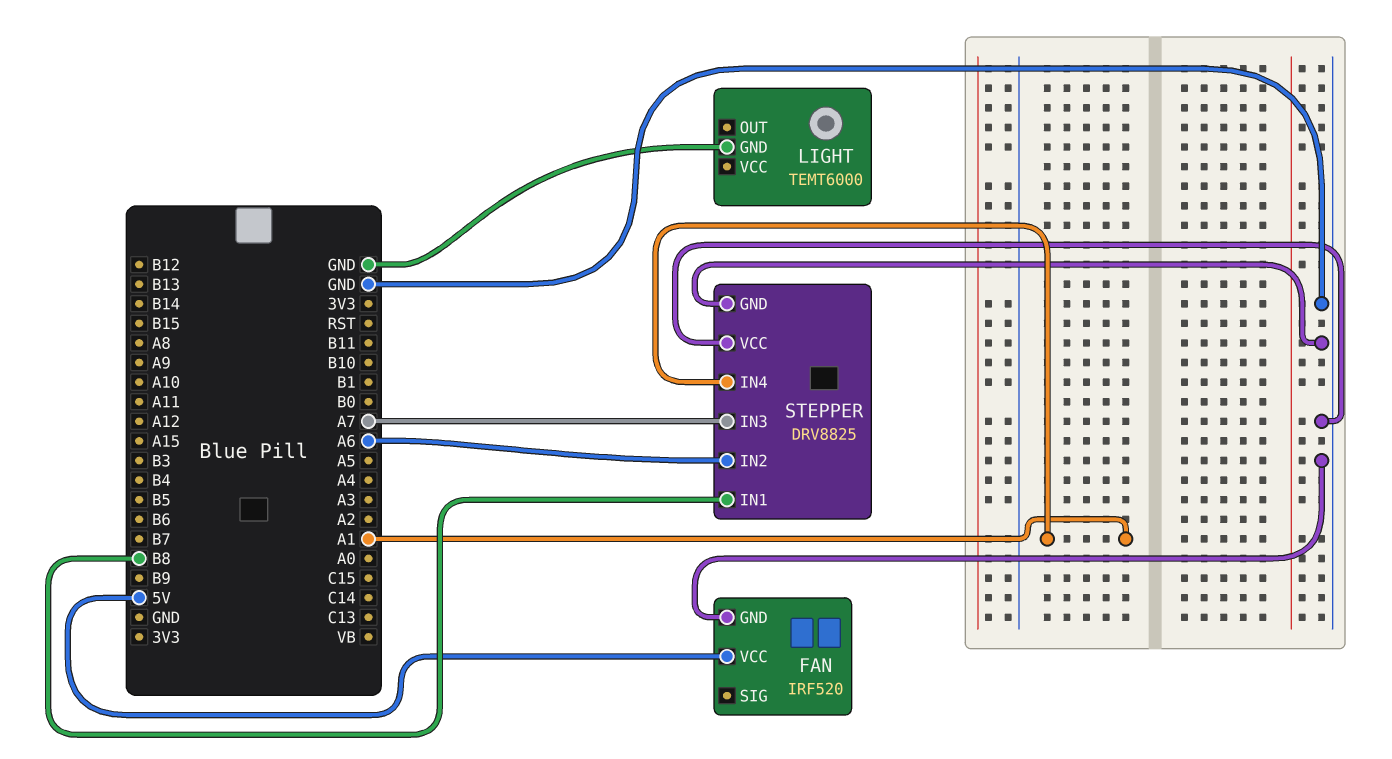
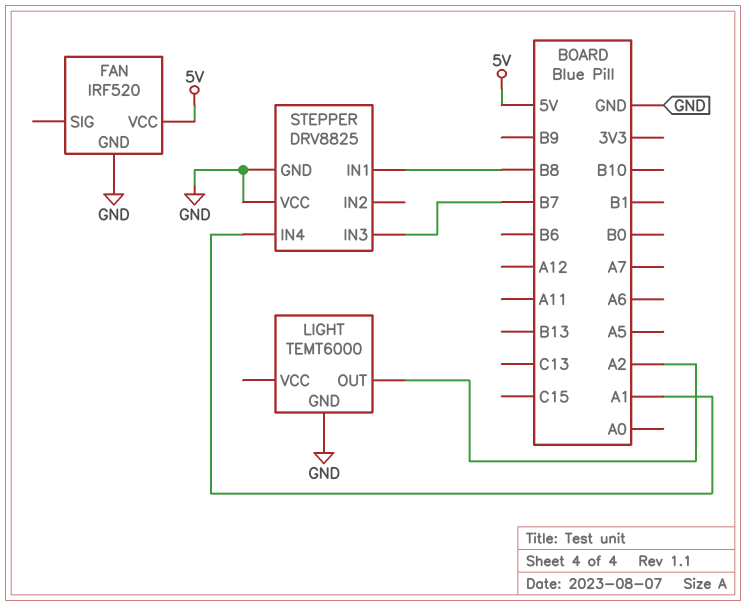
LIGHT pin OUT: none -> A2
STEPPER pin IN2: A6 -> none
STEPPER pin IN3: A7 -> B7

